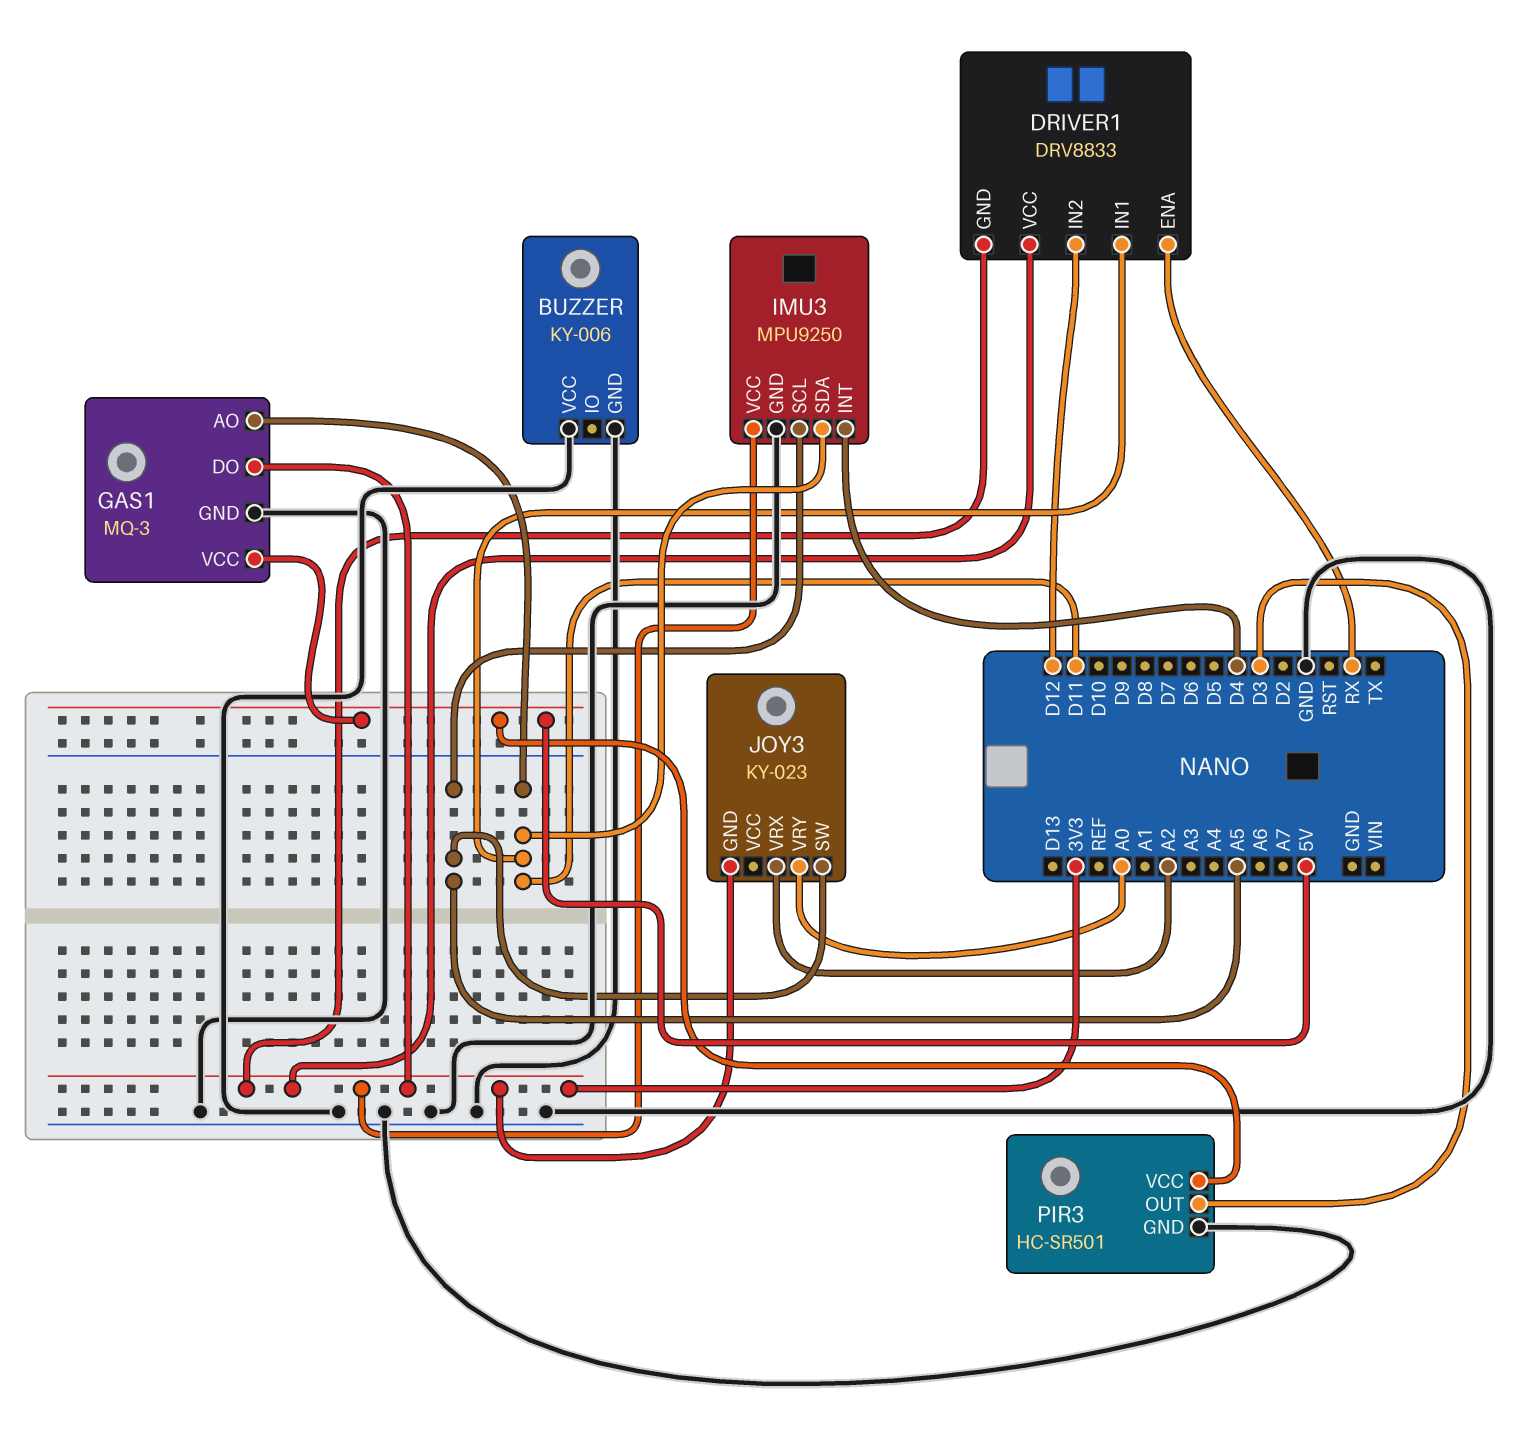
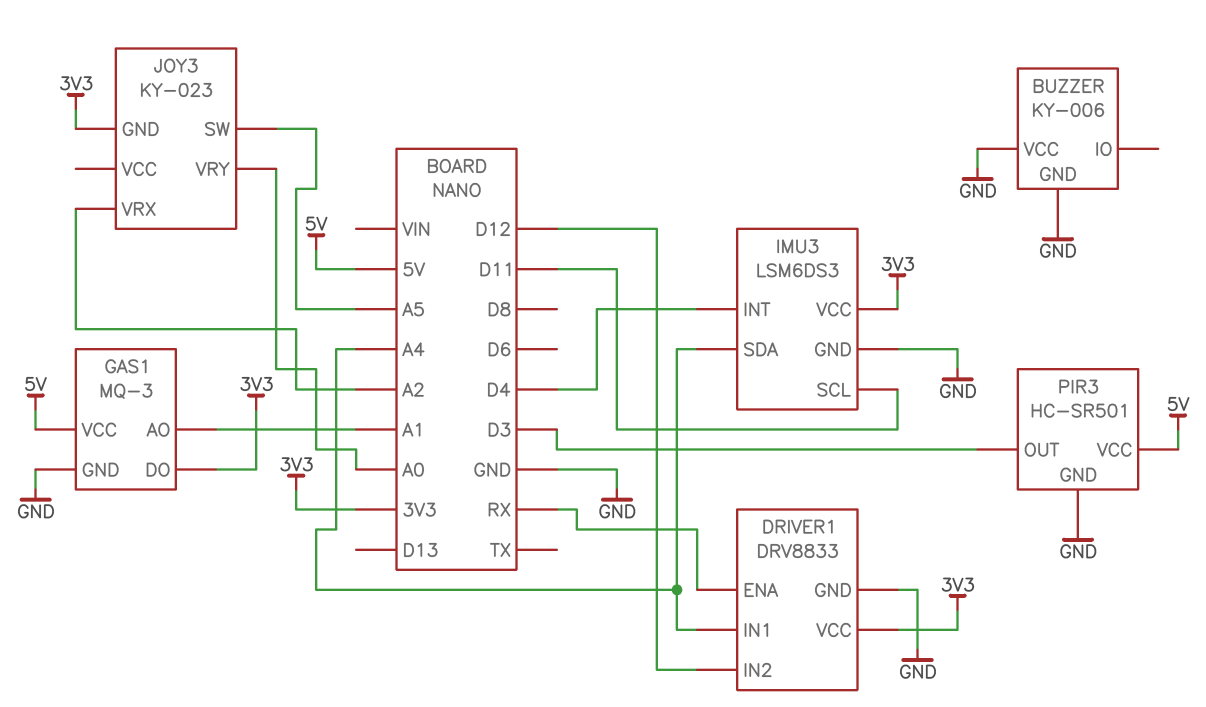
DRIVER1 pin GND: 3V3 -> GND
DRIVER1 pin IN1: D11 -> A4
GAS1 pin AO: D11 -> A1
IMU3: MPU9250 -> LSM6DS3
IMU3 pin SCL: A5 -> D11
IMU3 pin SDA: D11 -> A4

